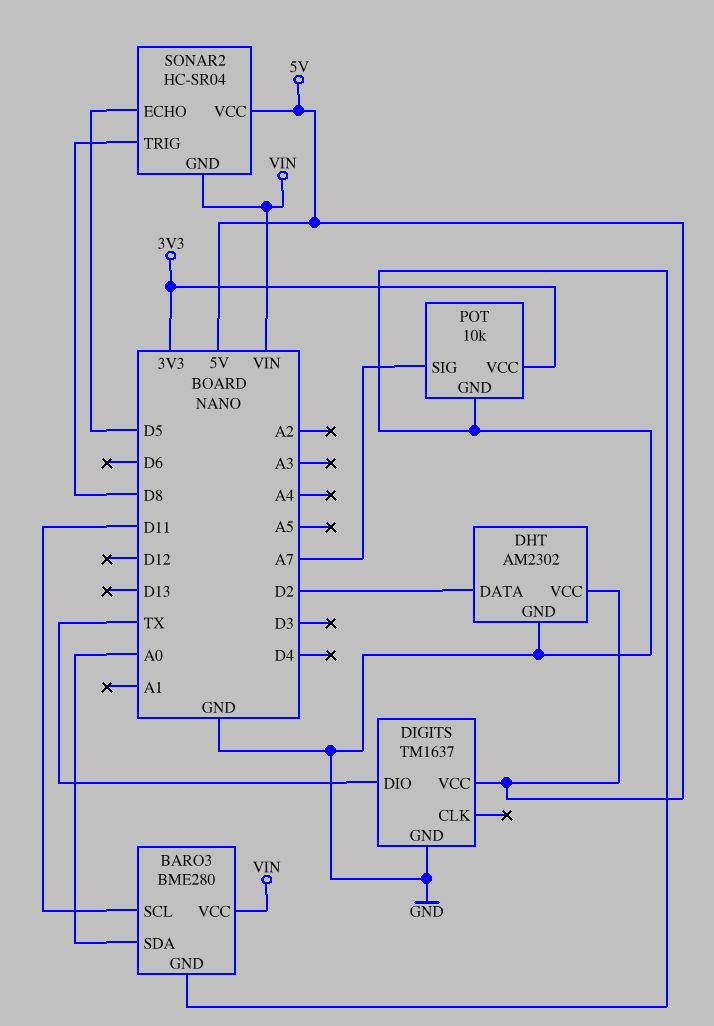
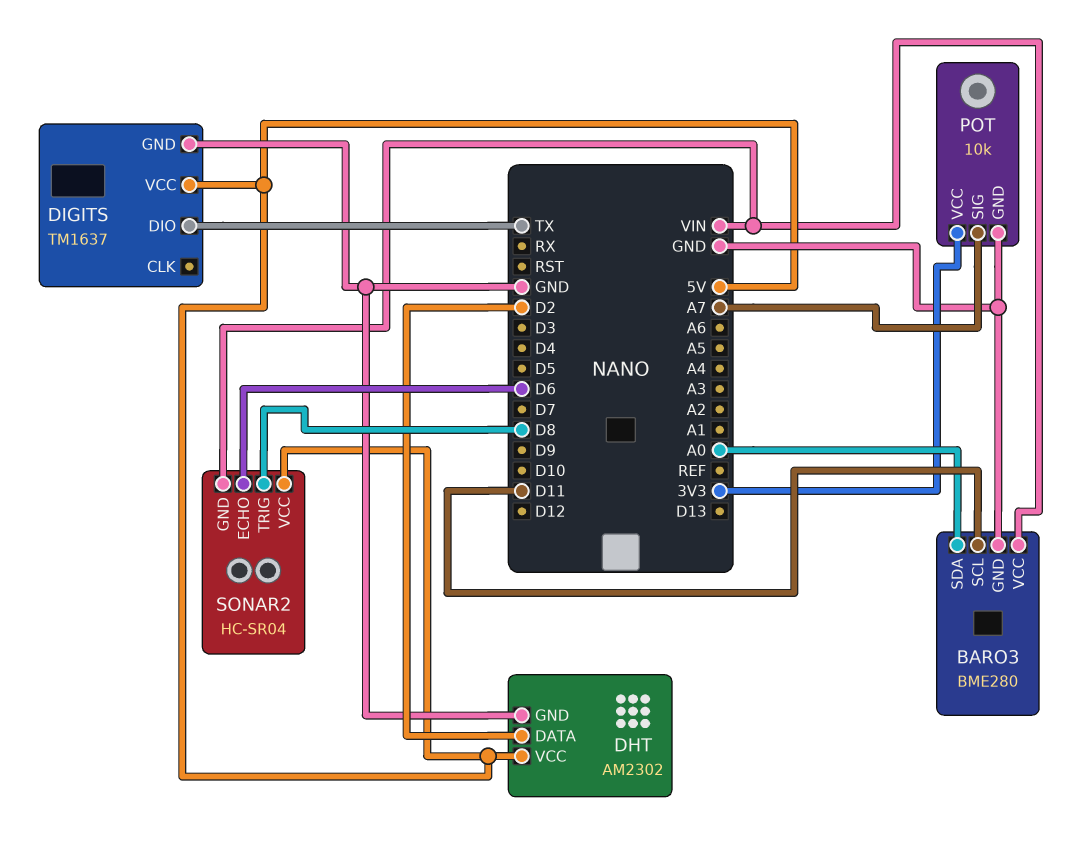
SONAR2 pin ECHO: D5 -> D6

